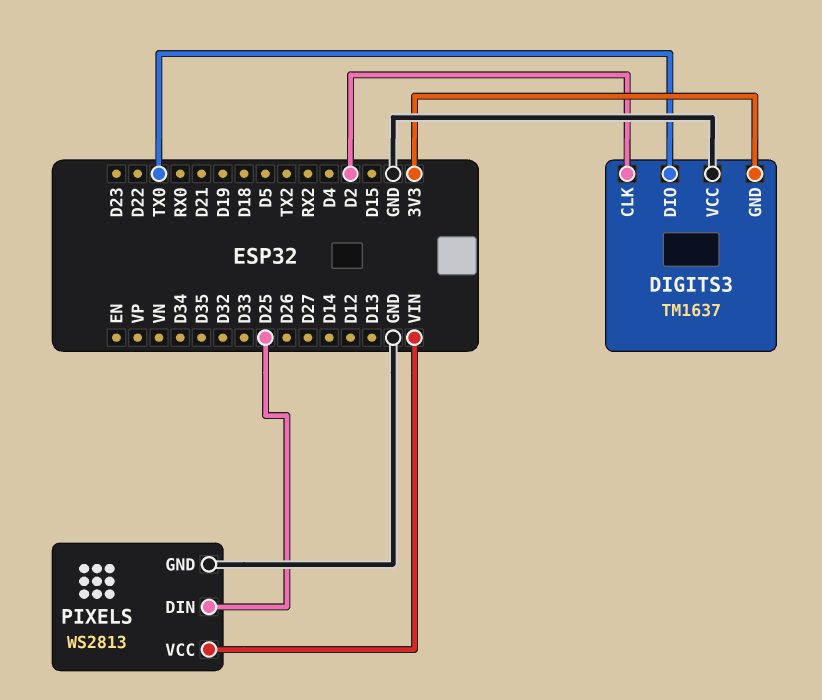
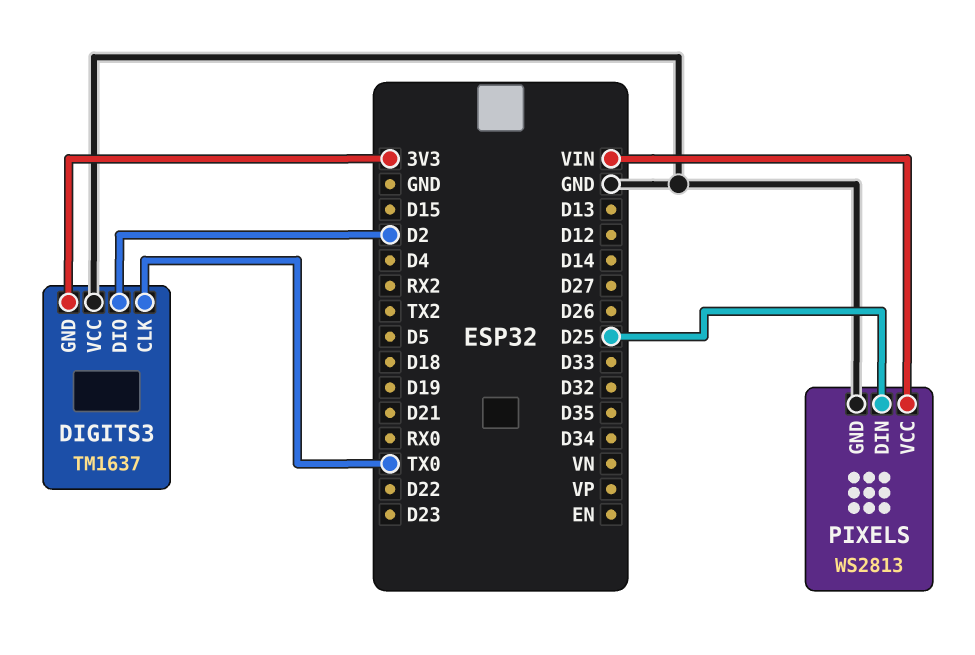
DIGITS3 pin CLK: D2 -> TX0
DIGITS3 pin DIO: TX0 -> D2

